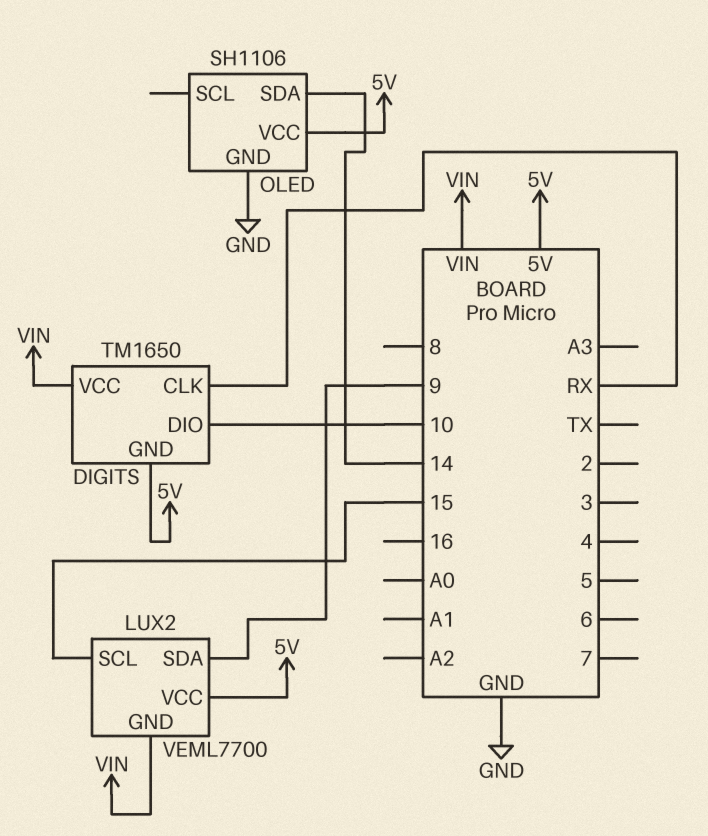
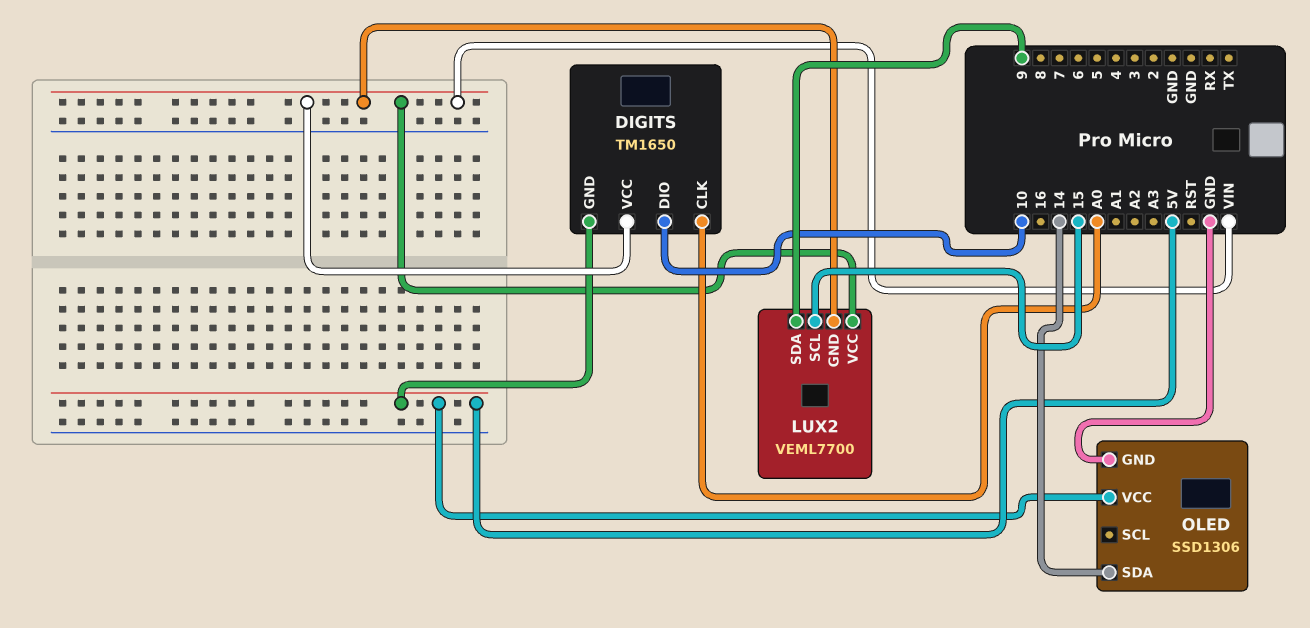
DIGITS pin CLK: RX -> A0
LUX2 pin VCC: 5V -> VIN
OLED: SH1106 -> SSD1306

